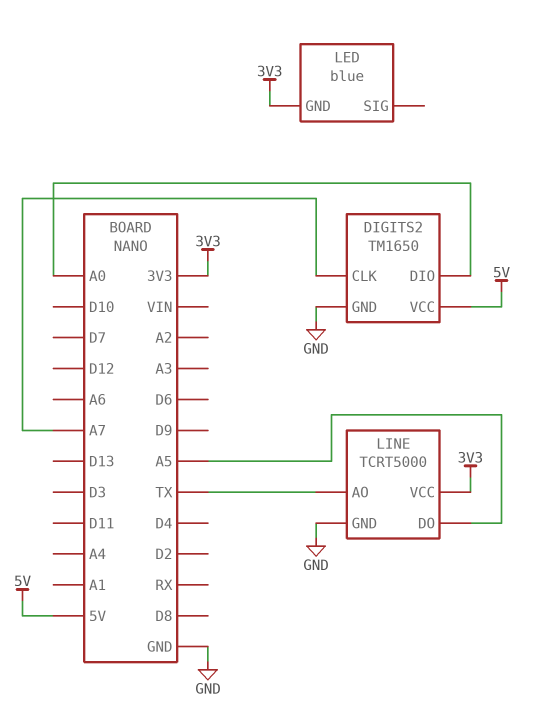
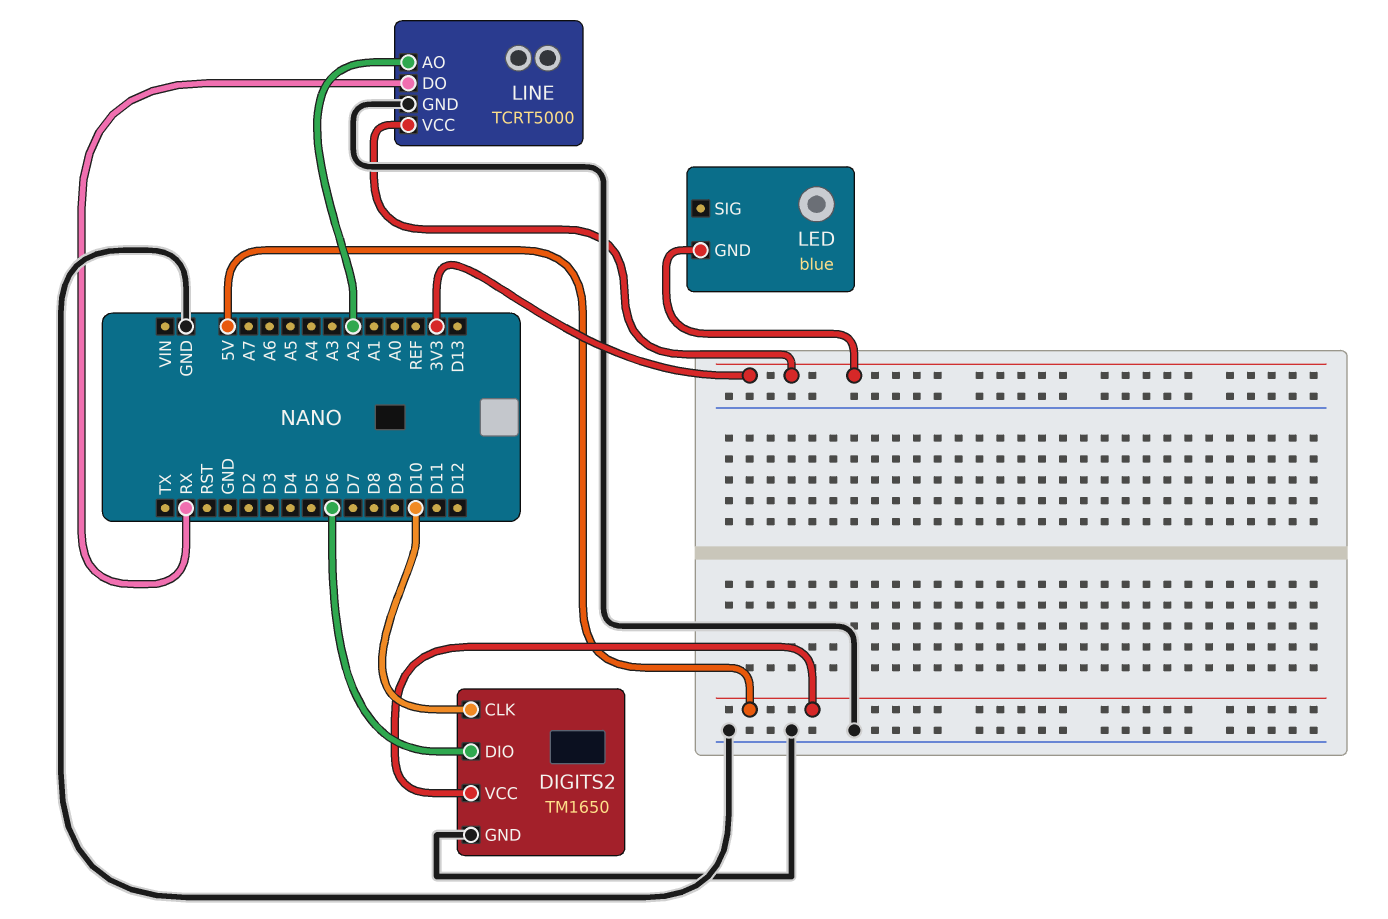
DIGITS2 pin CLK: A7 -> D10
DIGITS2 pin DIO: A0 -> D6
LINE pin AO: TX -> A2
LINE pin DO: A5 -> RX

